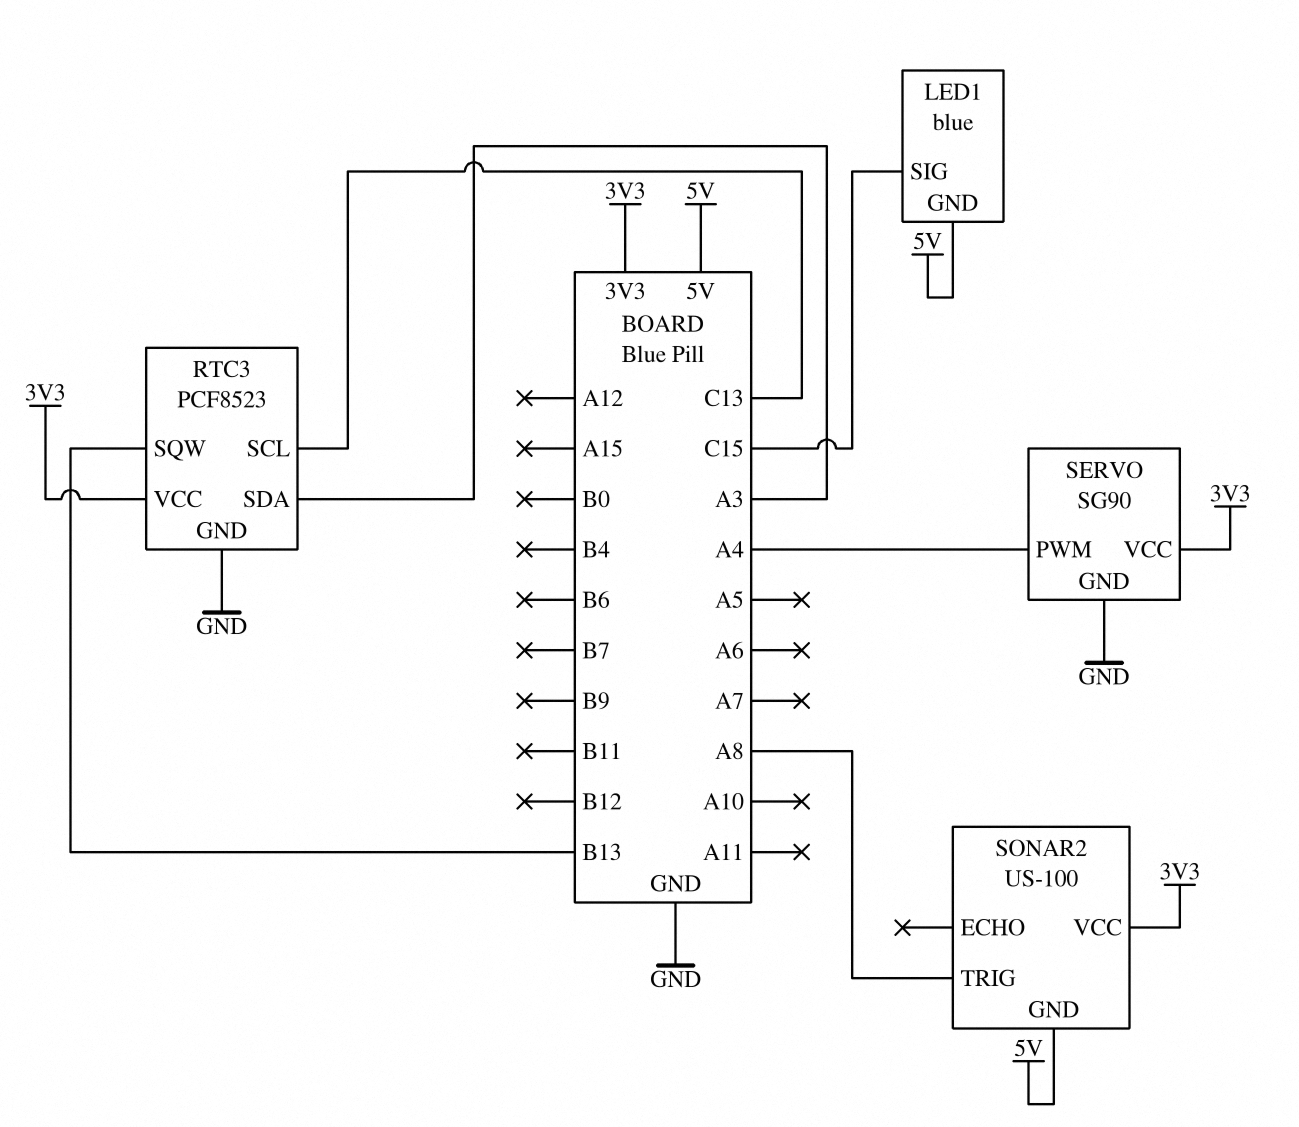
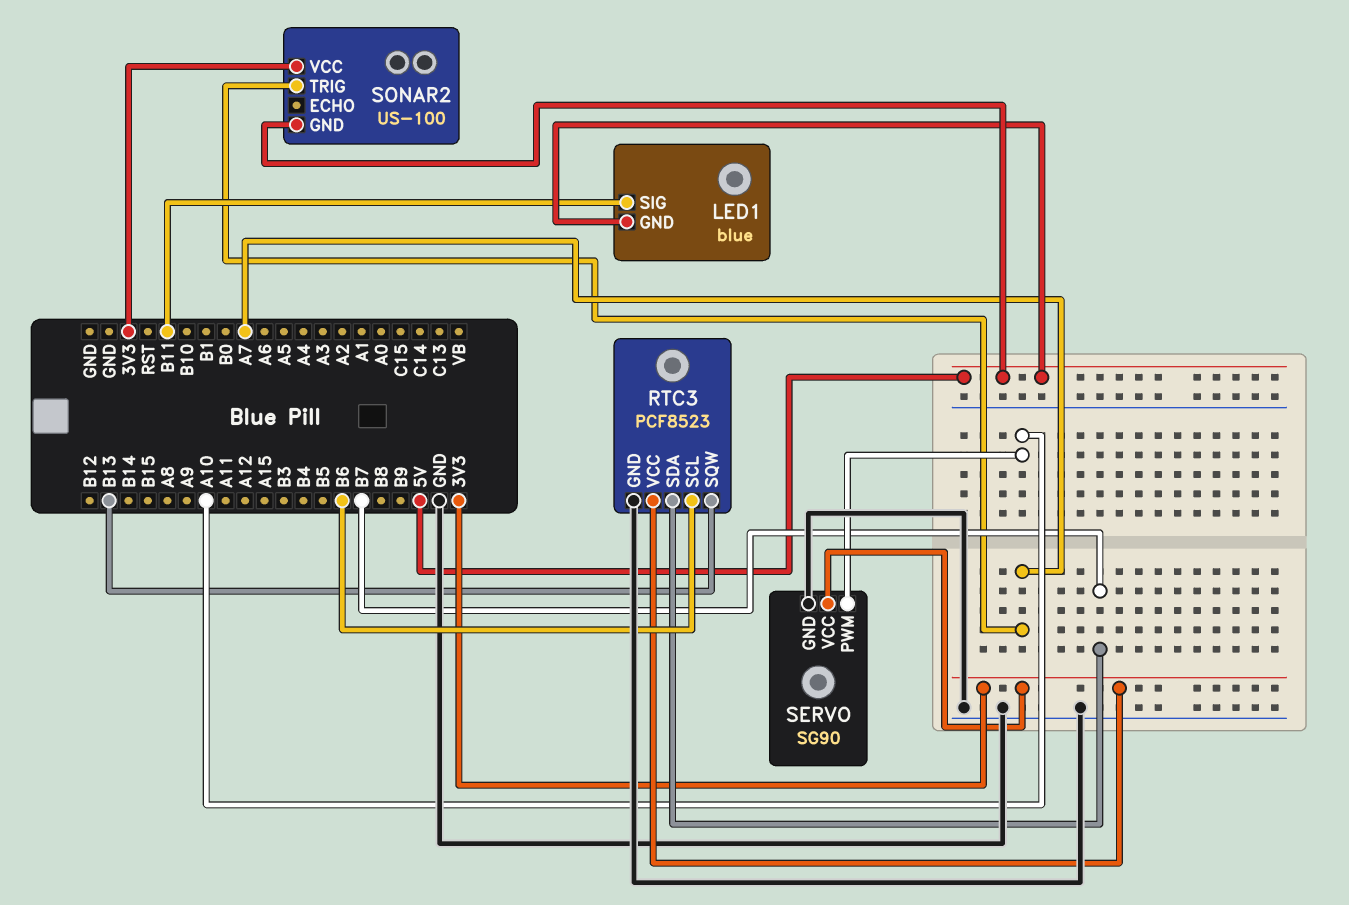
LED1 pin SIG: C15 -> B11
RTC3 pin SCL: C13 -> B6
RTC3 pin SDA: A3 -> B7
SERVO pin PWM: A4 -> A10
SONAR2 pin TRIG: A8 -> A7

